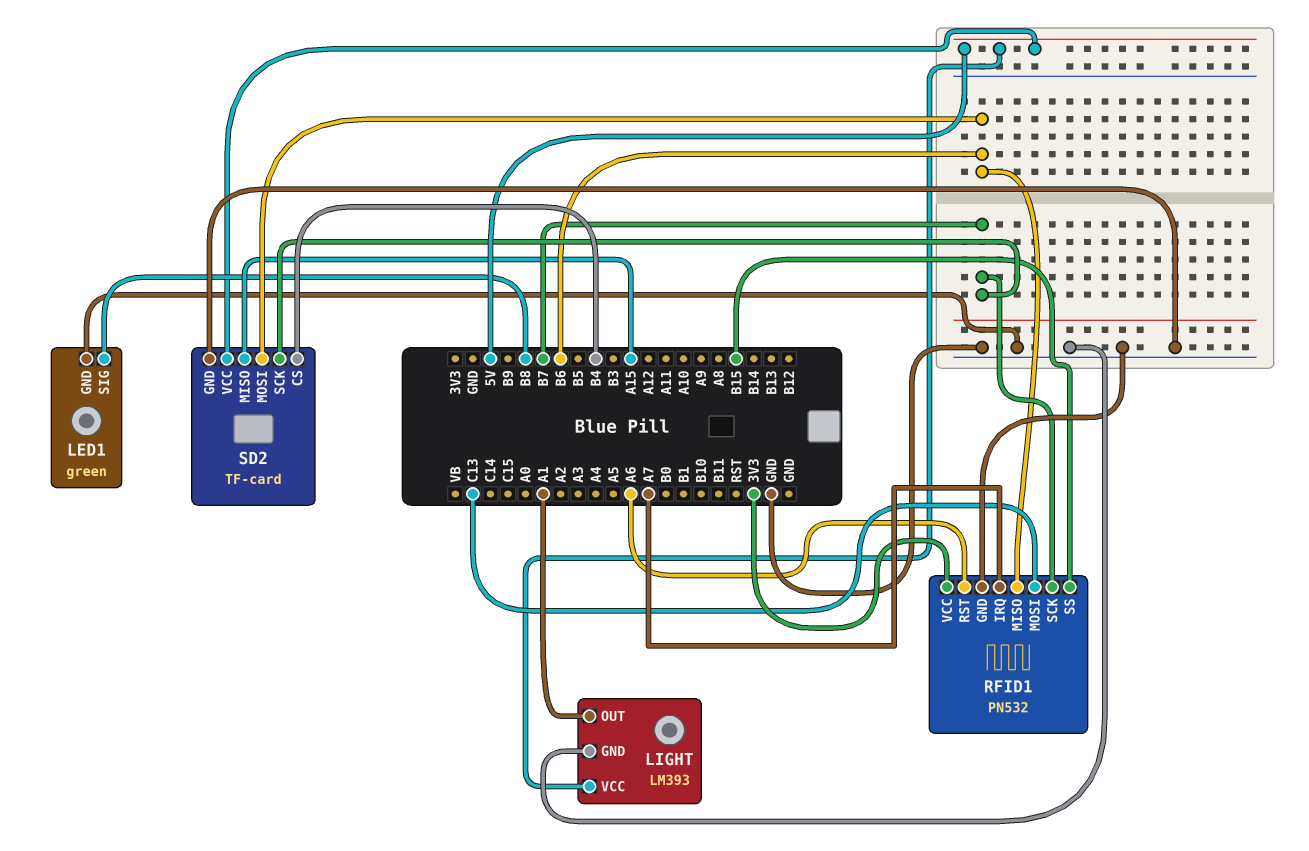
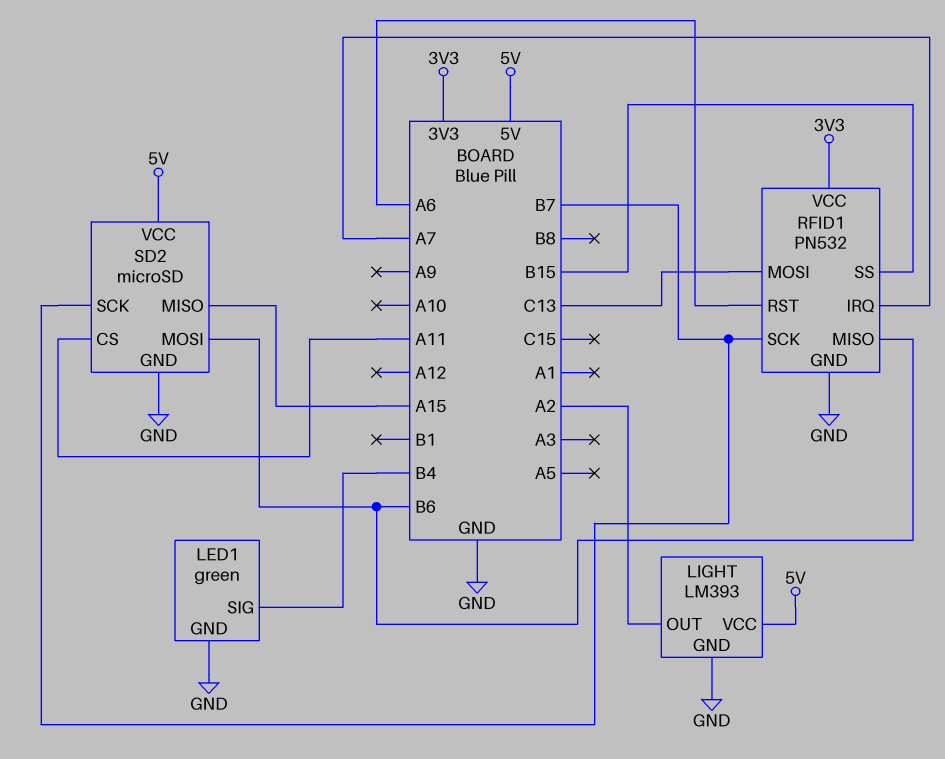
LED1 pin SIG: B8 -> B4
LIGHT pin OUT: A1 -> A2
SD2: TF-card -> microSD
SD2 pin CS: B4 -> A11

